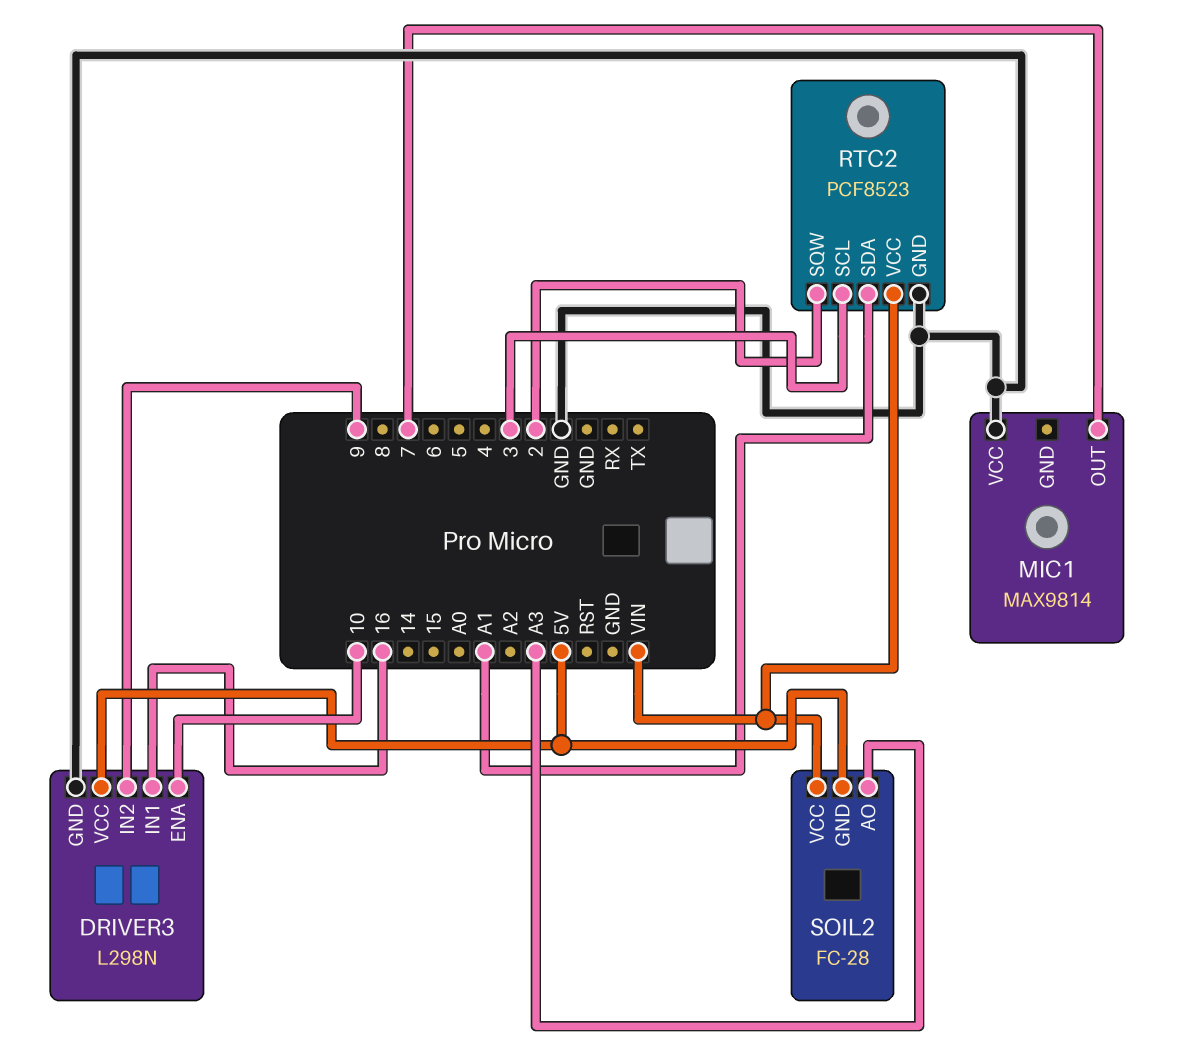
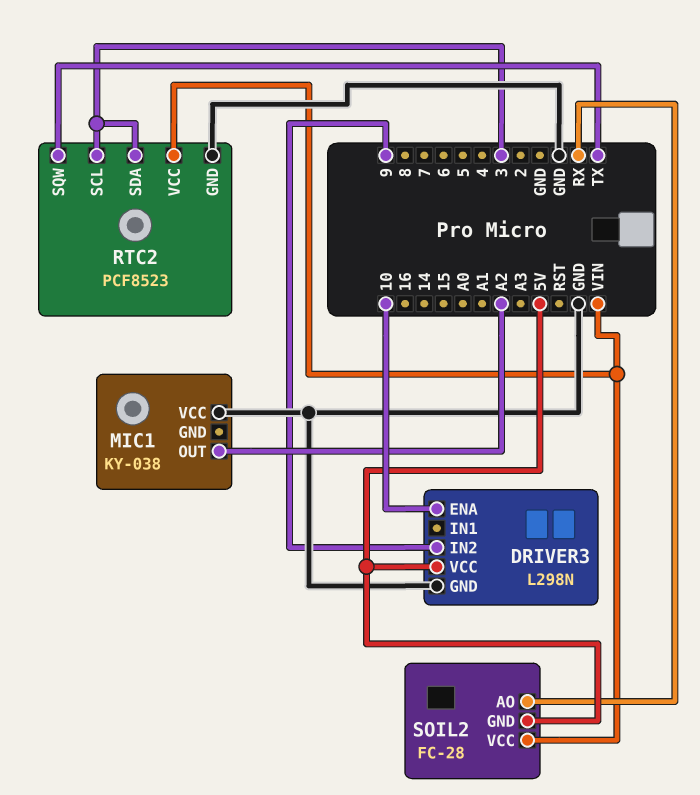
DRIVER3 pin IN1: 16 -> none
MIC1: MAX9814 -> KY-038
MIC1 pin OUT: 7 -> A2
RTC2 pin SDA: A1 -> 3
RTC2 pin SQW: 2 -> TX
SOIL2 pin AO: A3 -> RX

